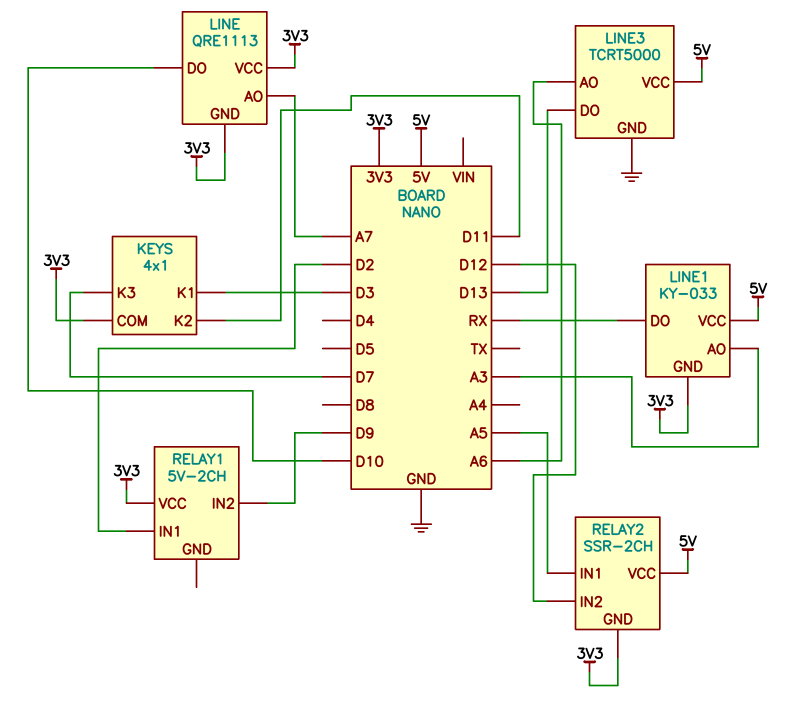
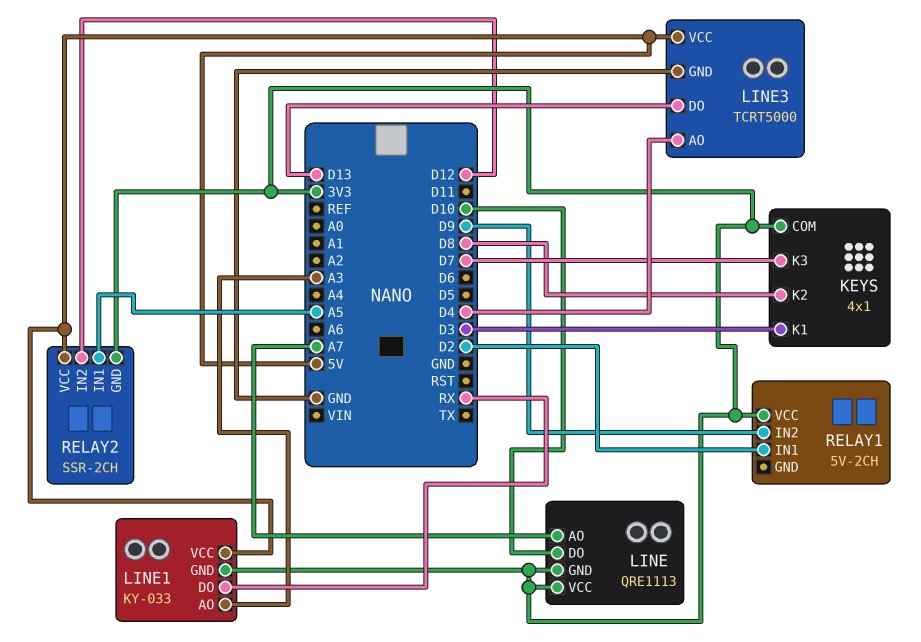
KEYS pin K2: D11 -> D8
LINE3 pin AO: A6 -> D4

